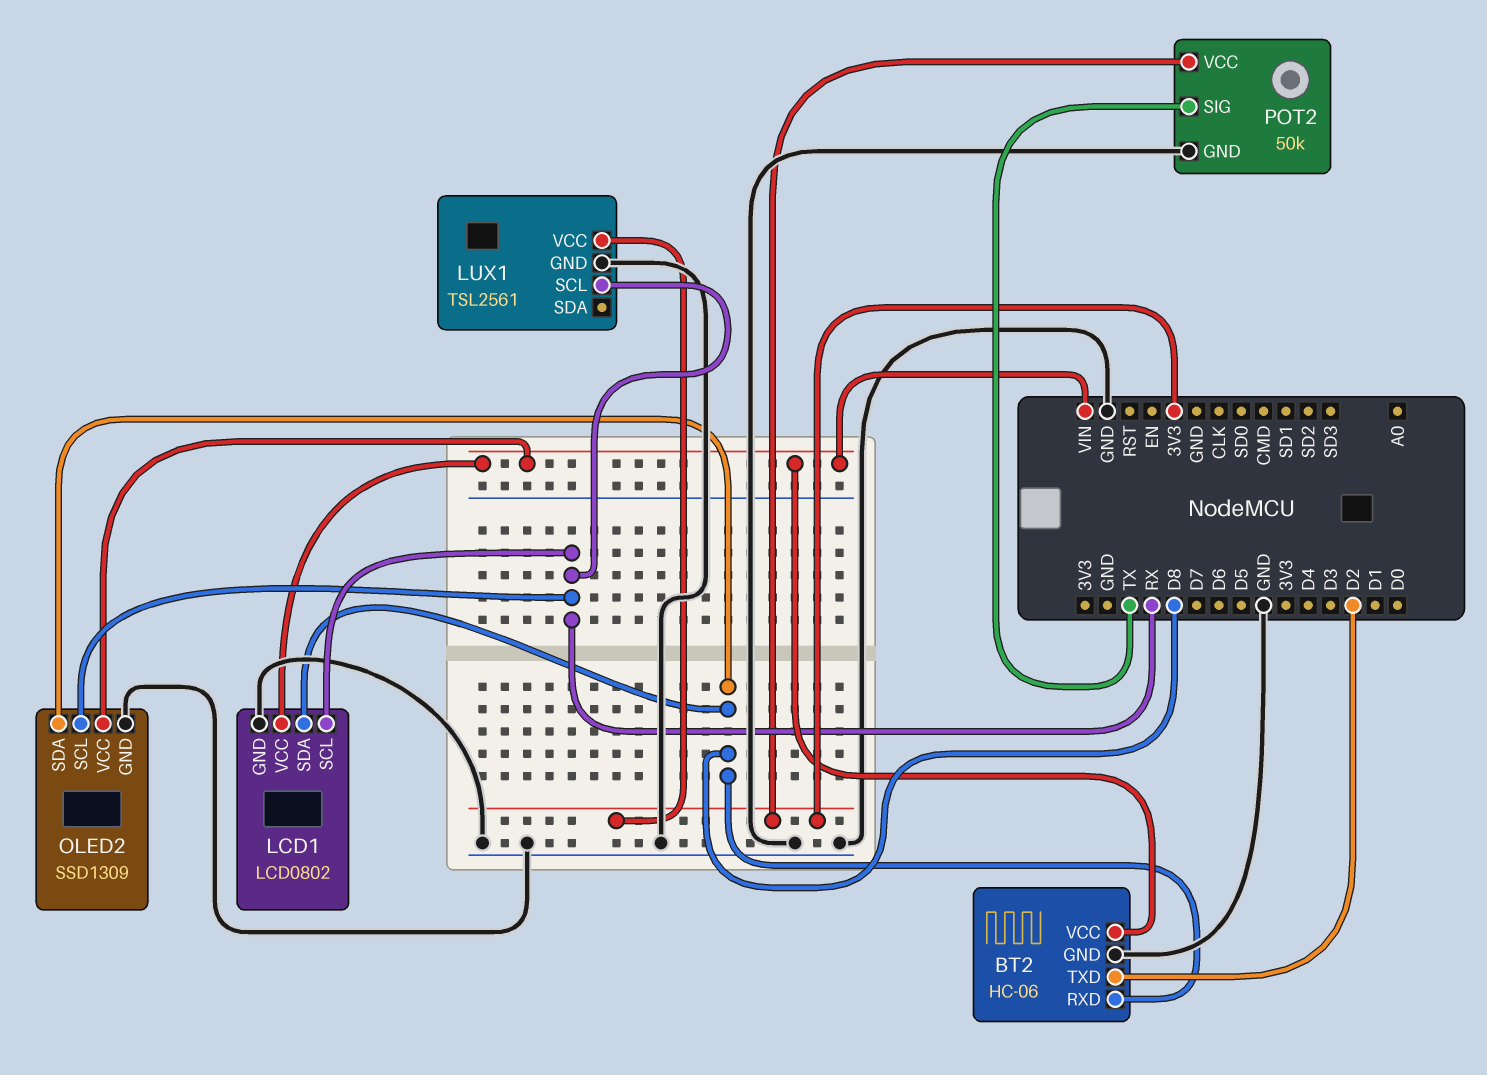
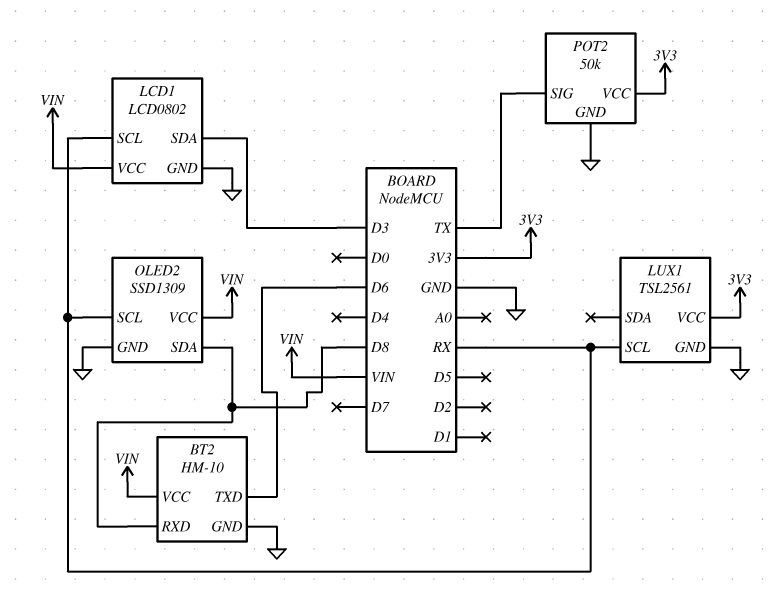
BT2: HC-06 -> HM-10
BT2 pin TXD: D2 -> D6
LCD1 pin SDA: D8 -> D3

